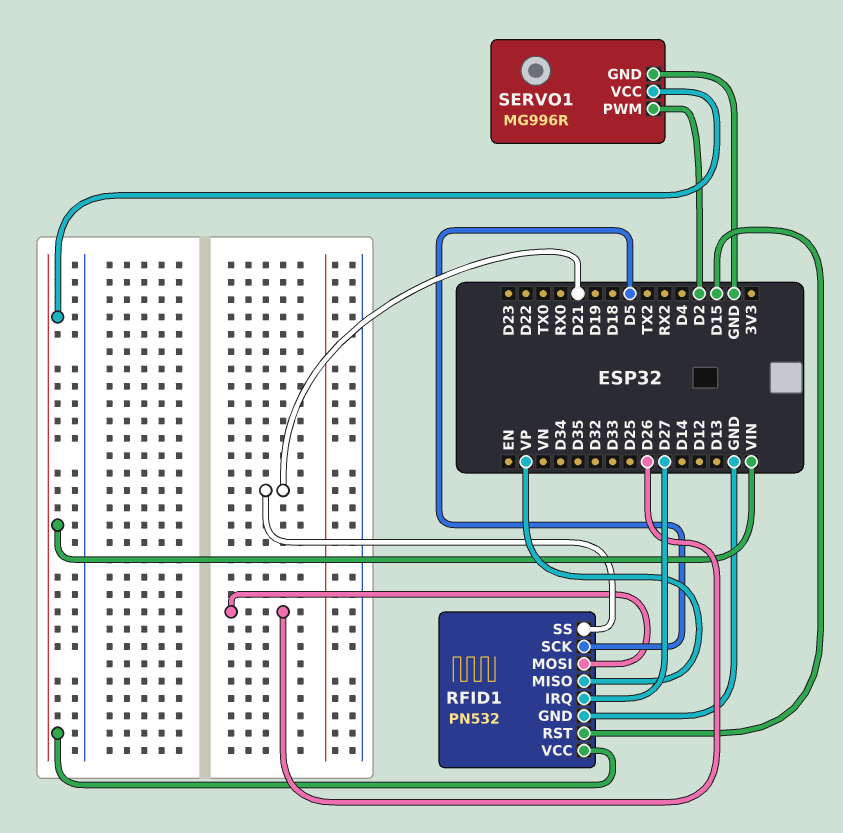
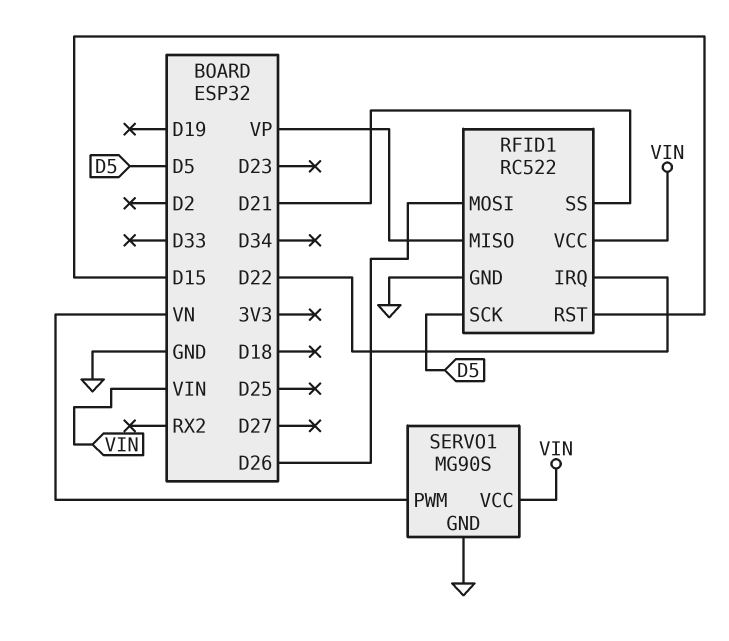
RFID1: PN532 -> RC522
RFID1 pin IRQ: D27 -> D22
SERVO1: MG996R -> MG90S
SERVO1 pin PWM: D2 -> VN

